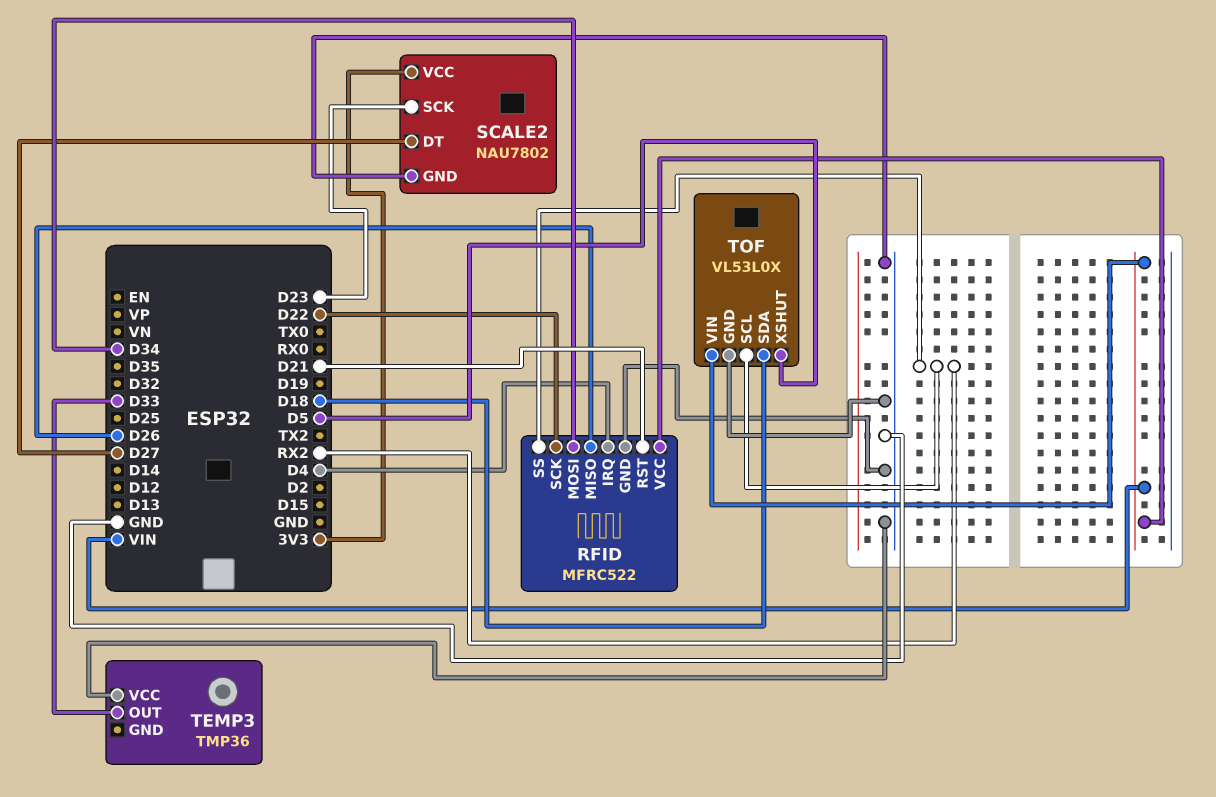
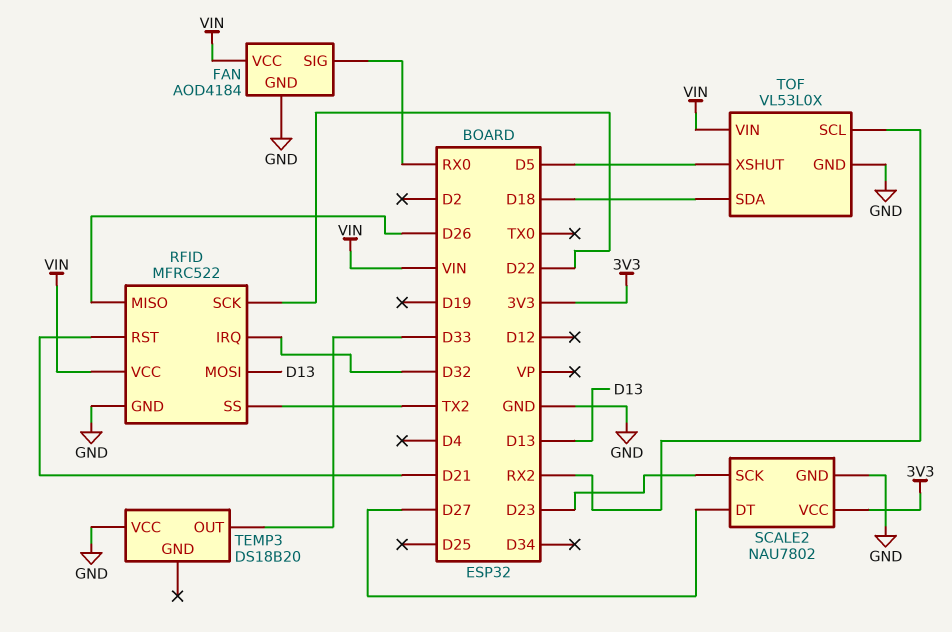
FAN: none -> AOD4184
FAN pin GND: none -> GND
FAN pin SIG: none -> RX0
FAN pin VCC: none -> VIN
RFID pin IRQ: D4 -> D32
RFID pin MOSI: D34 -> D13
RFID pin SS: RX2 -> TX2
TEMP3: TMP36 -> DS18B20

